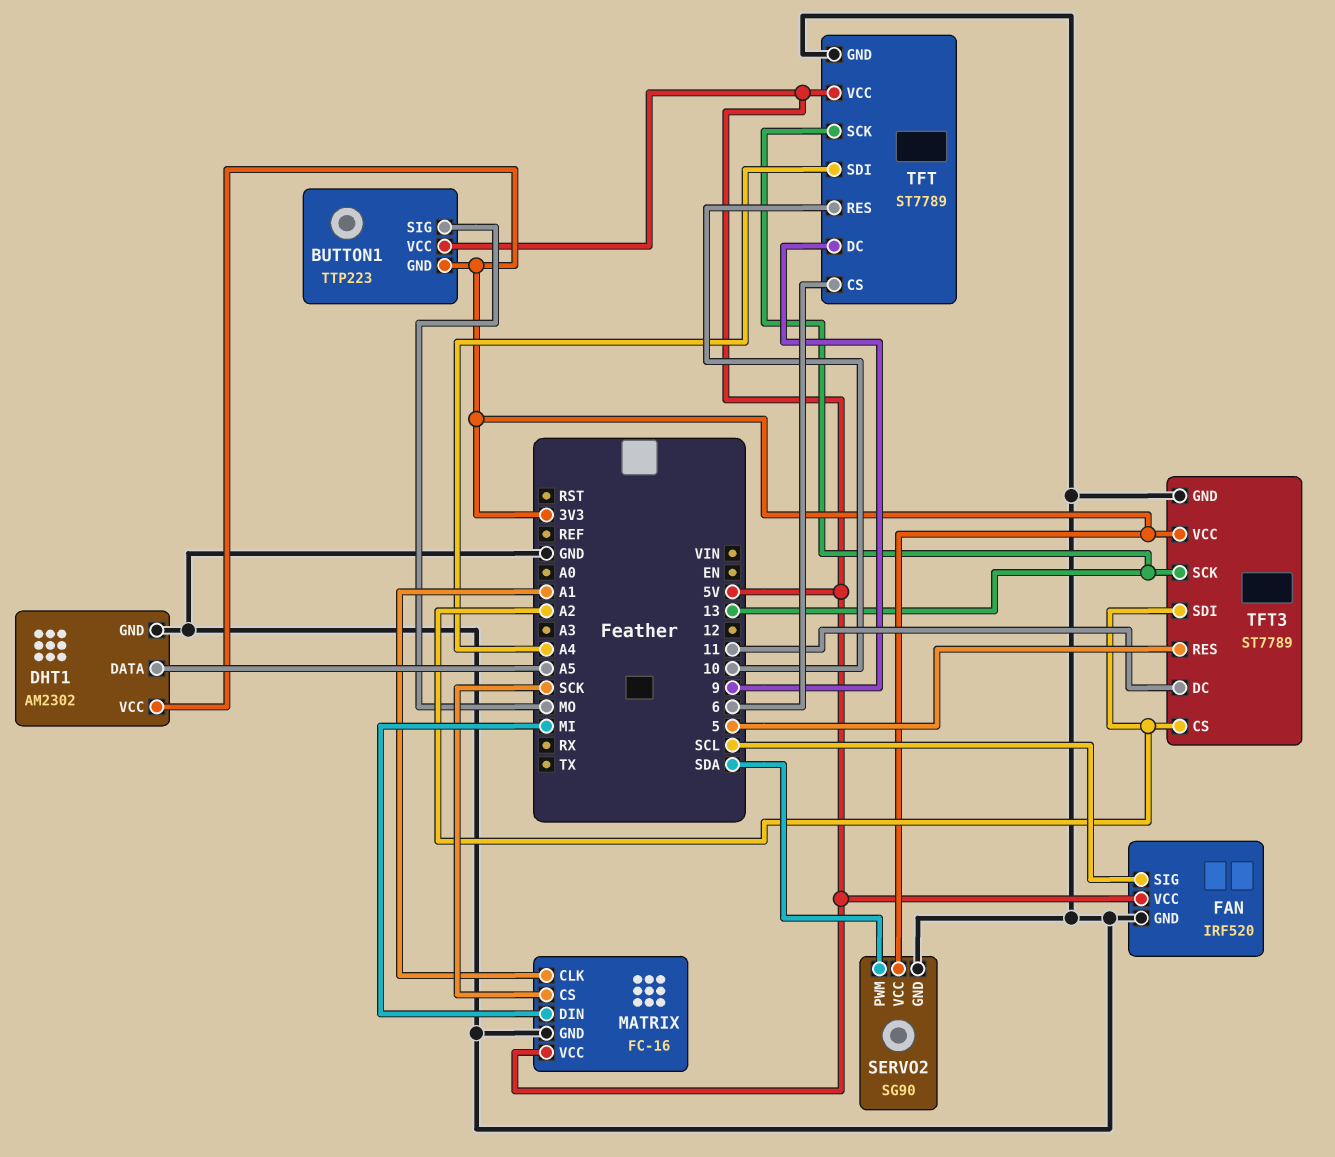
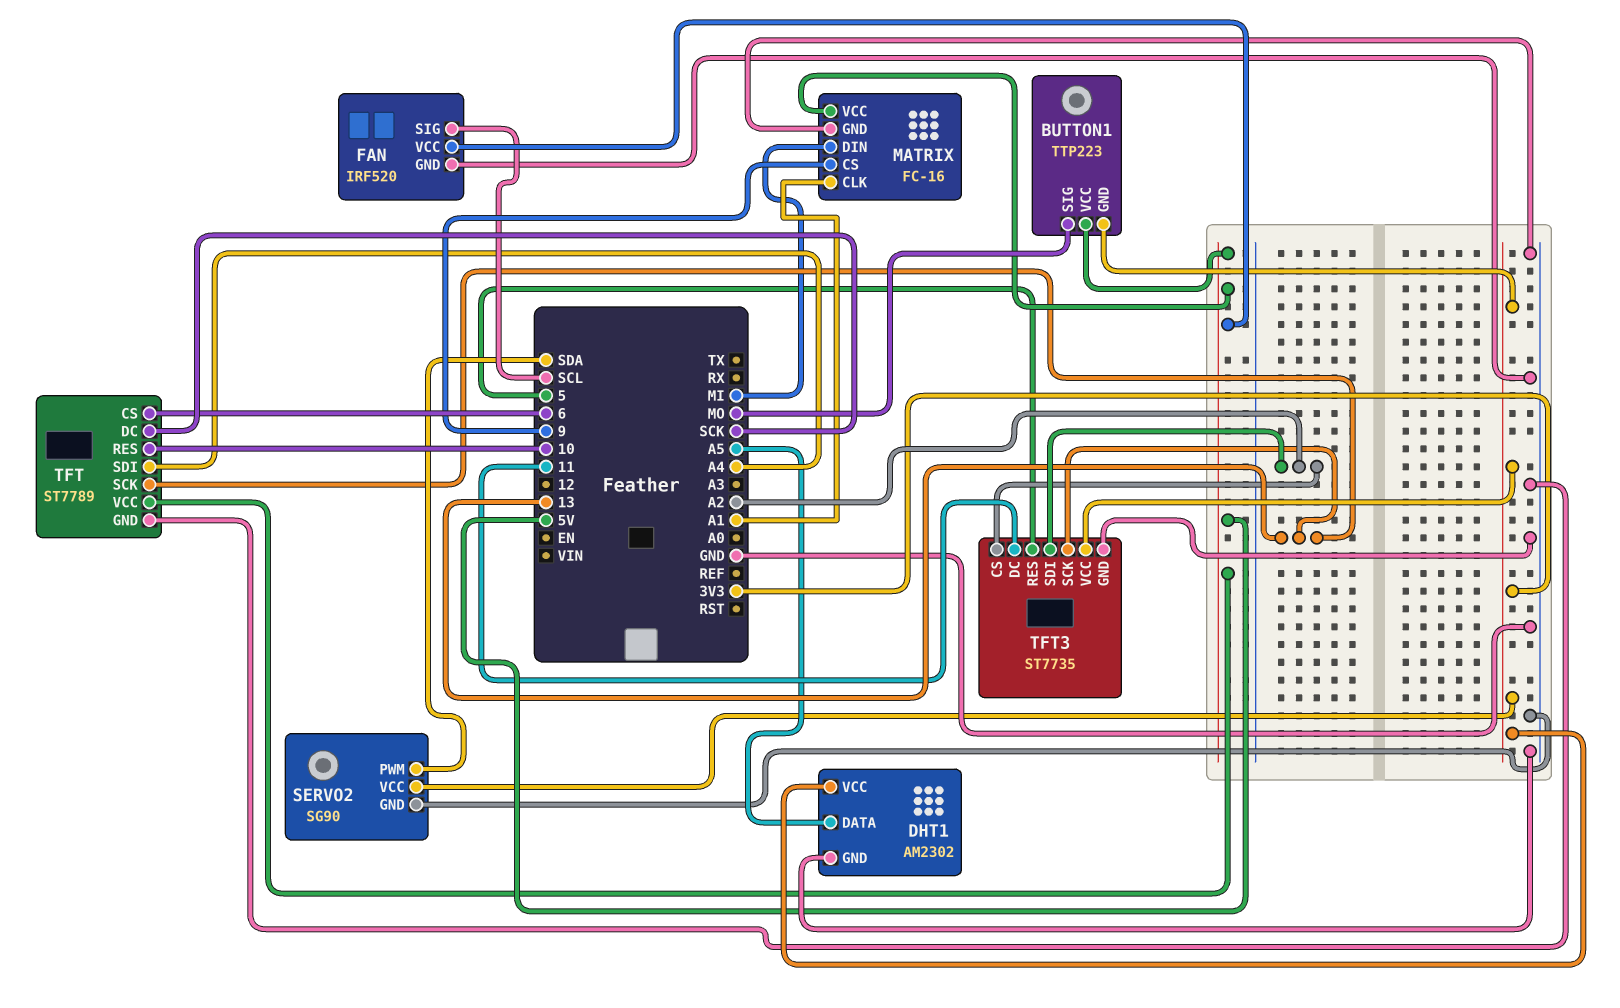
MATRIX pin CS: SCK -> 9
TFT pin DC: 9 -> SCK
TFT3: ST7789 -> ST7735

